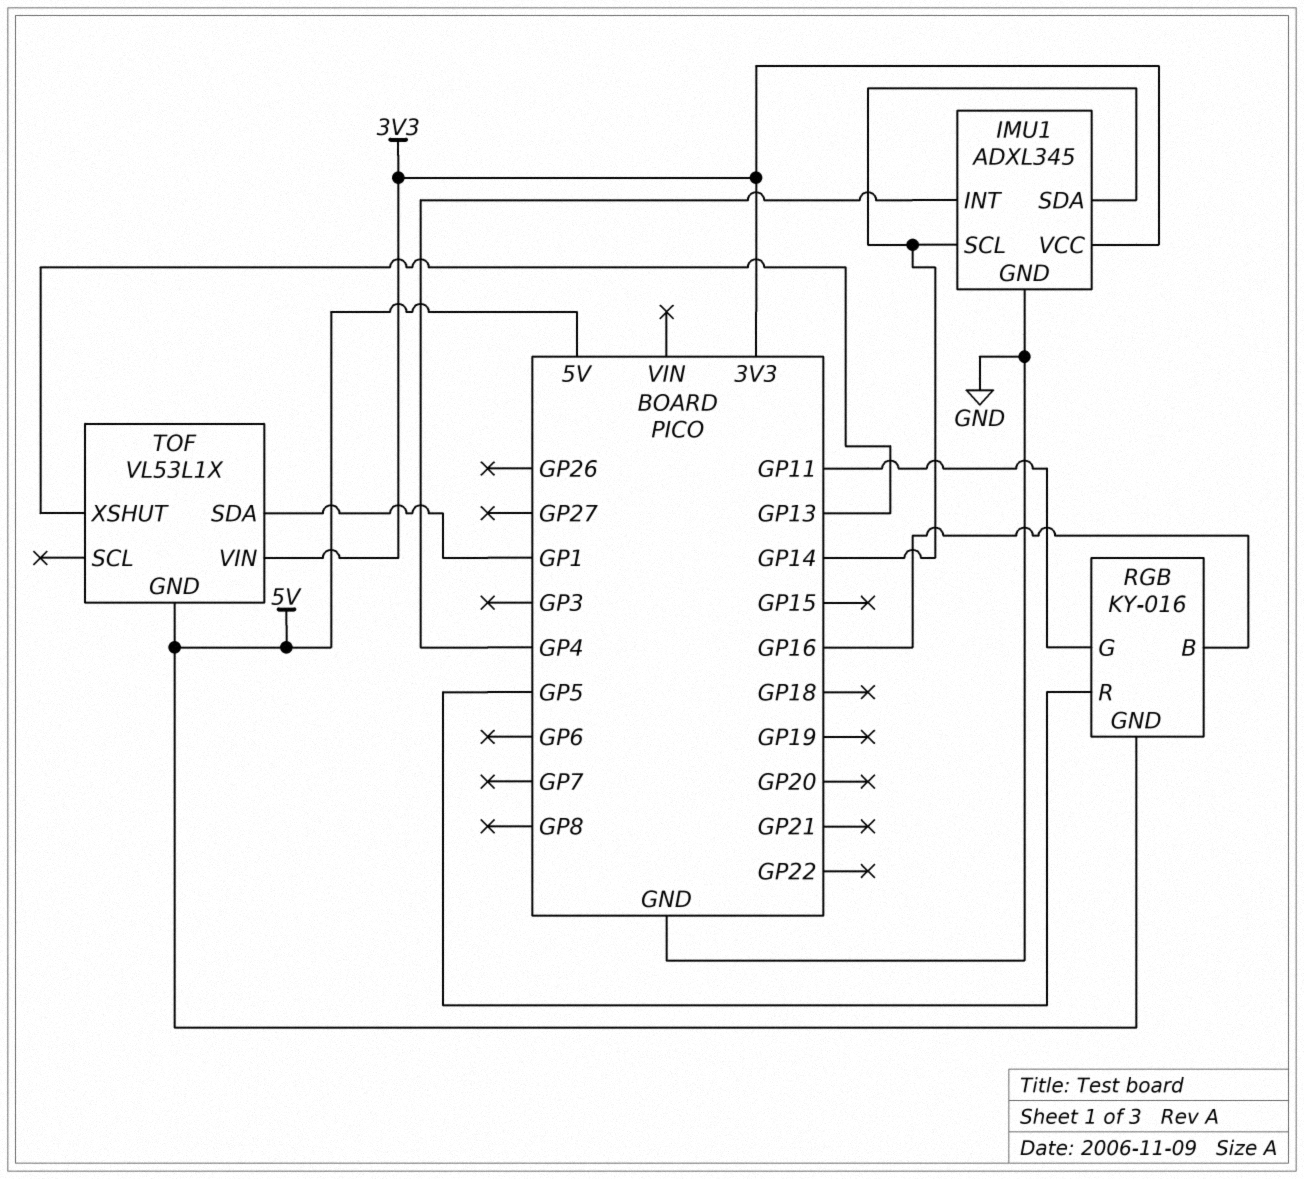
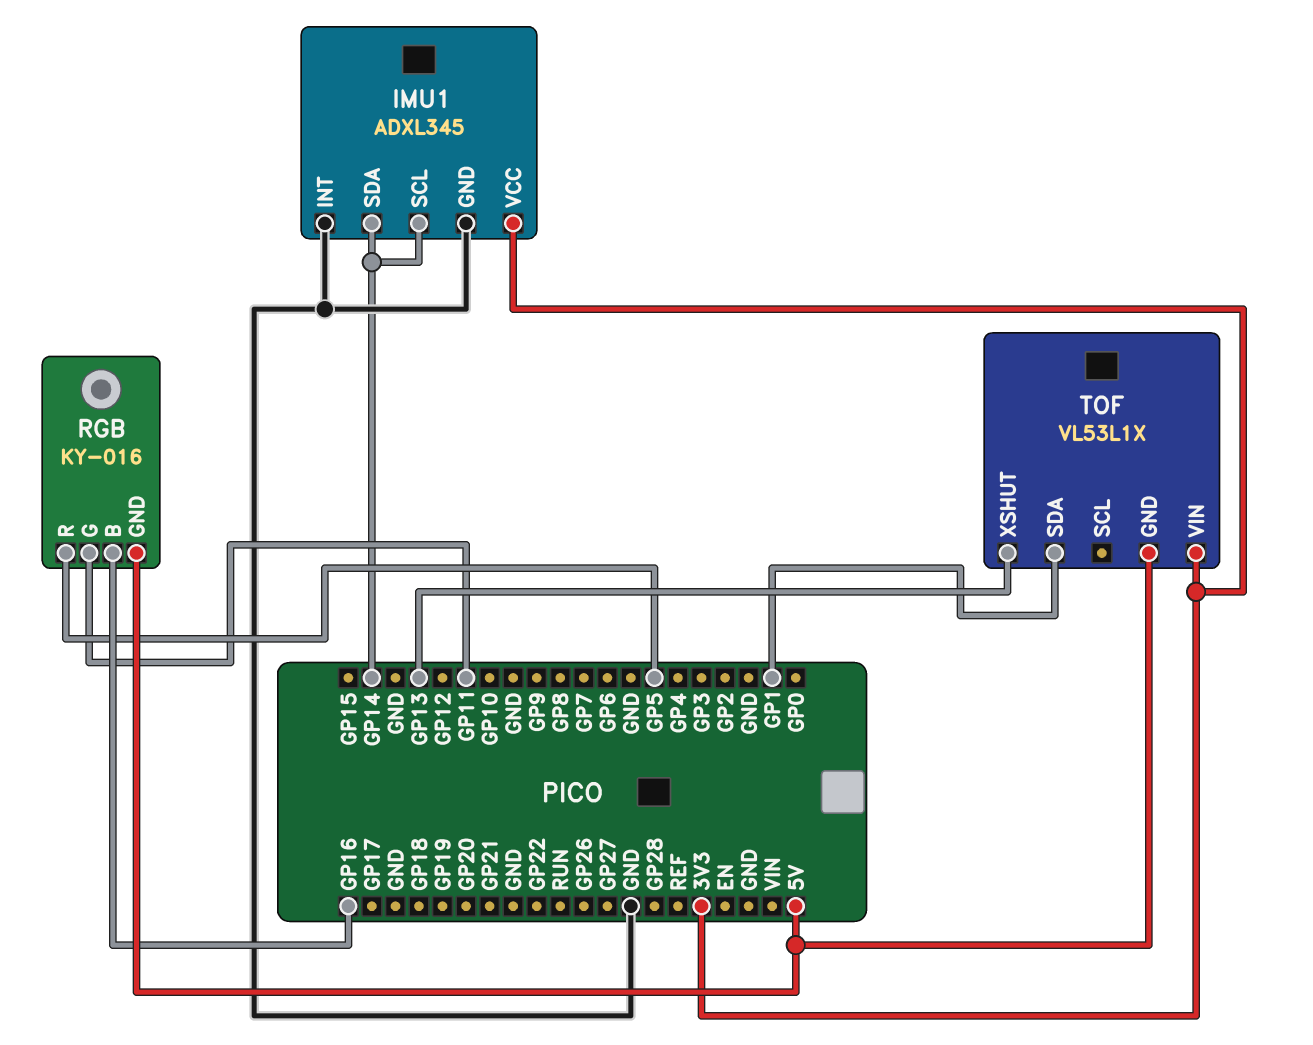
IMU1 pin INT: GP4 -> GND

